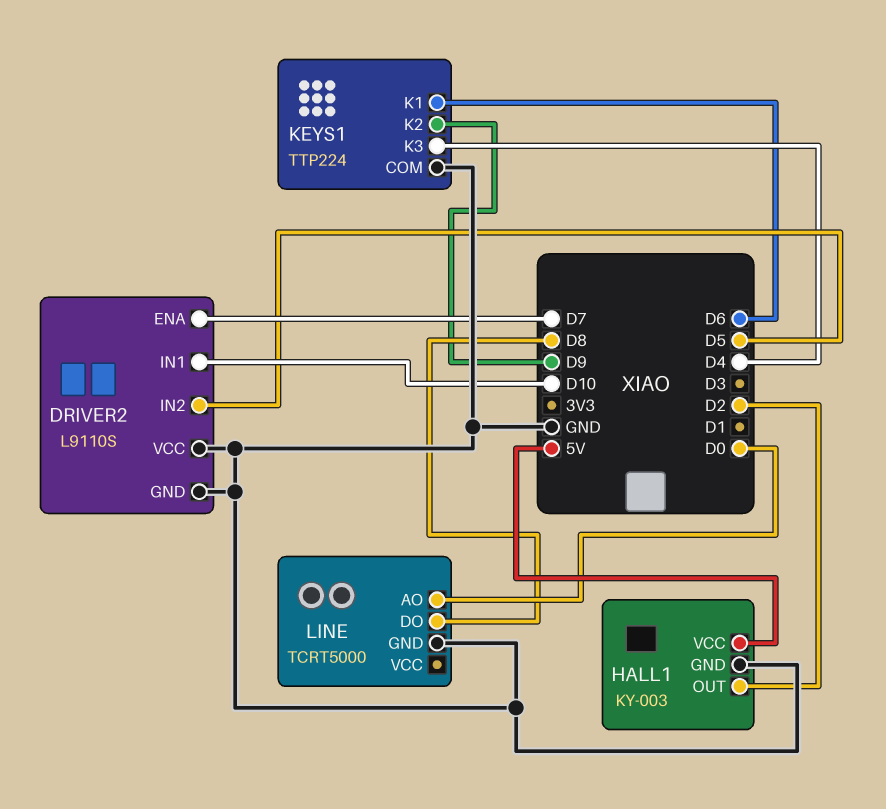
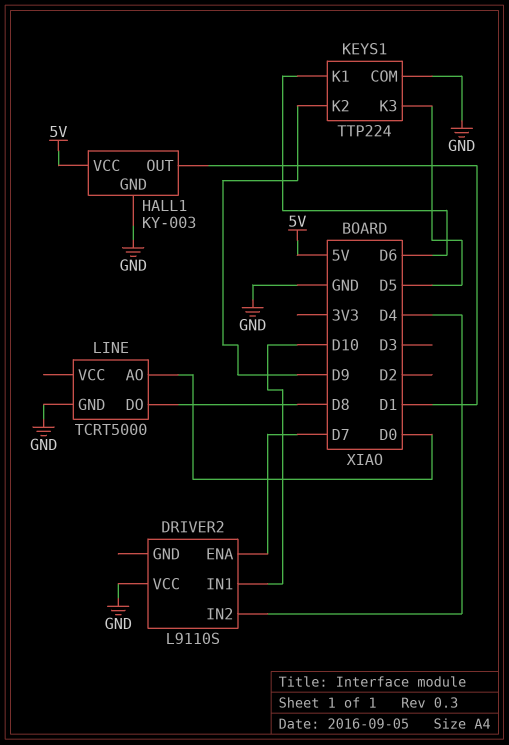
DRIVER2 pin GND: GND -> none
DRIVER2 pin IN2: D5 -> D4
HALL1 pin OUT: D2 -> D1
KEYS1 pin K3: D4 -> D5

